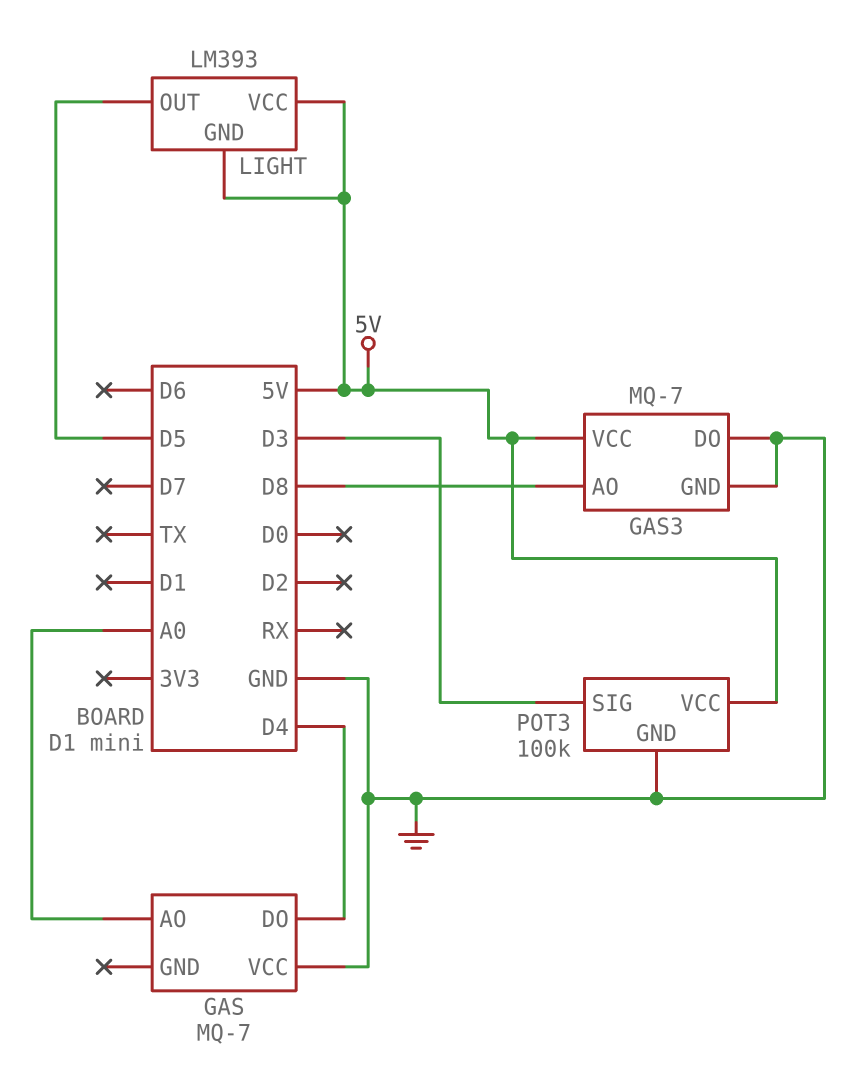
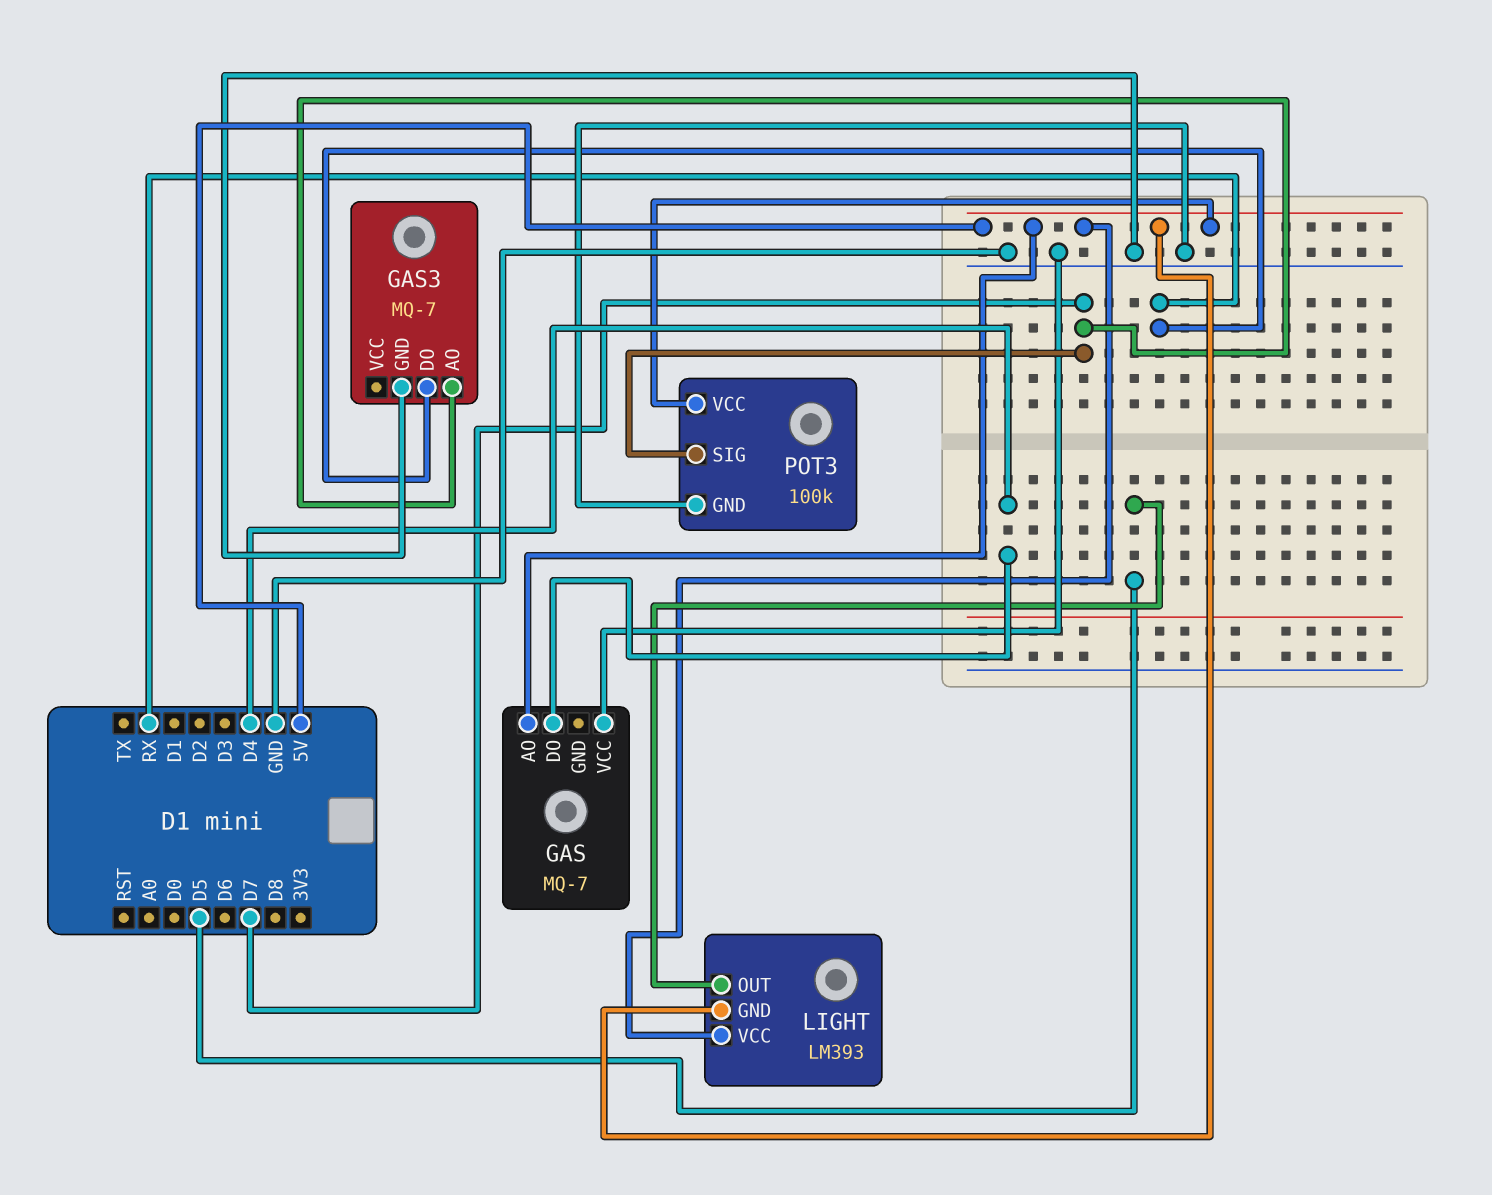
GAS pin AO: A0 -> 5V
GAS3 pin AO: D8 -> D7
GAS3 pin DO: GND -> RX
GAS3 pin VCC: 5V -> none
POT3 pin SIG: D3 -> D7

